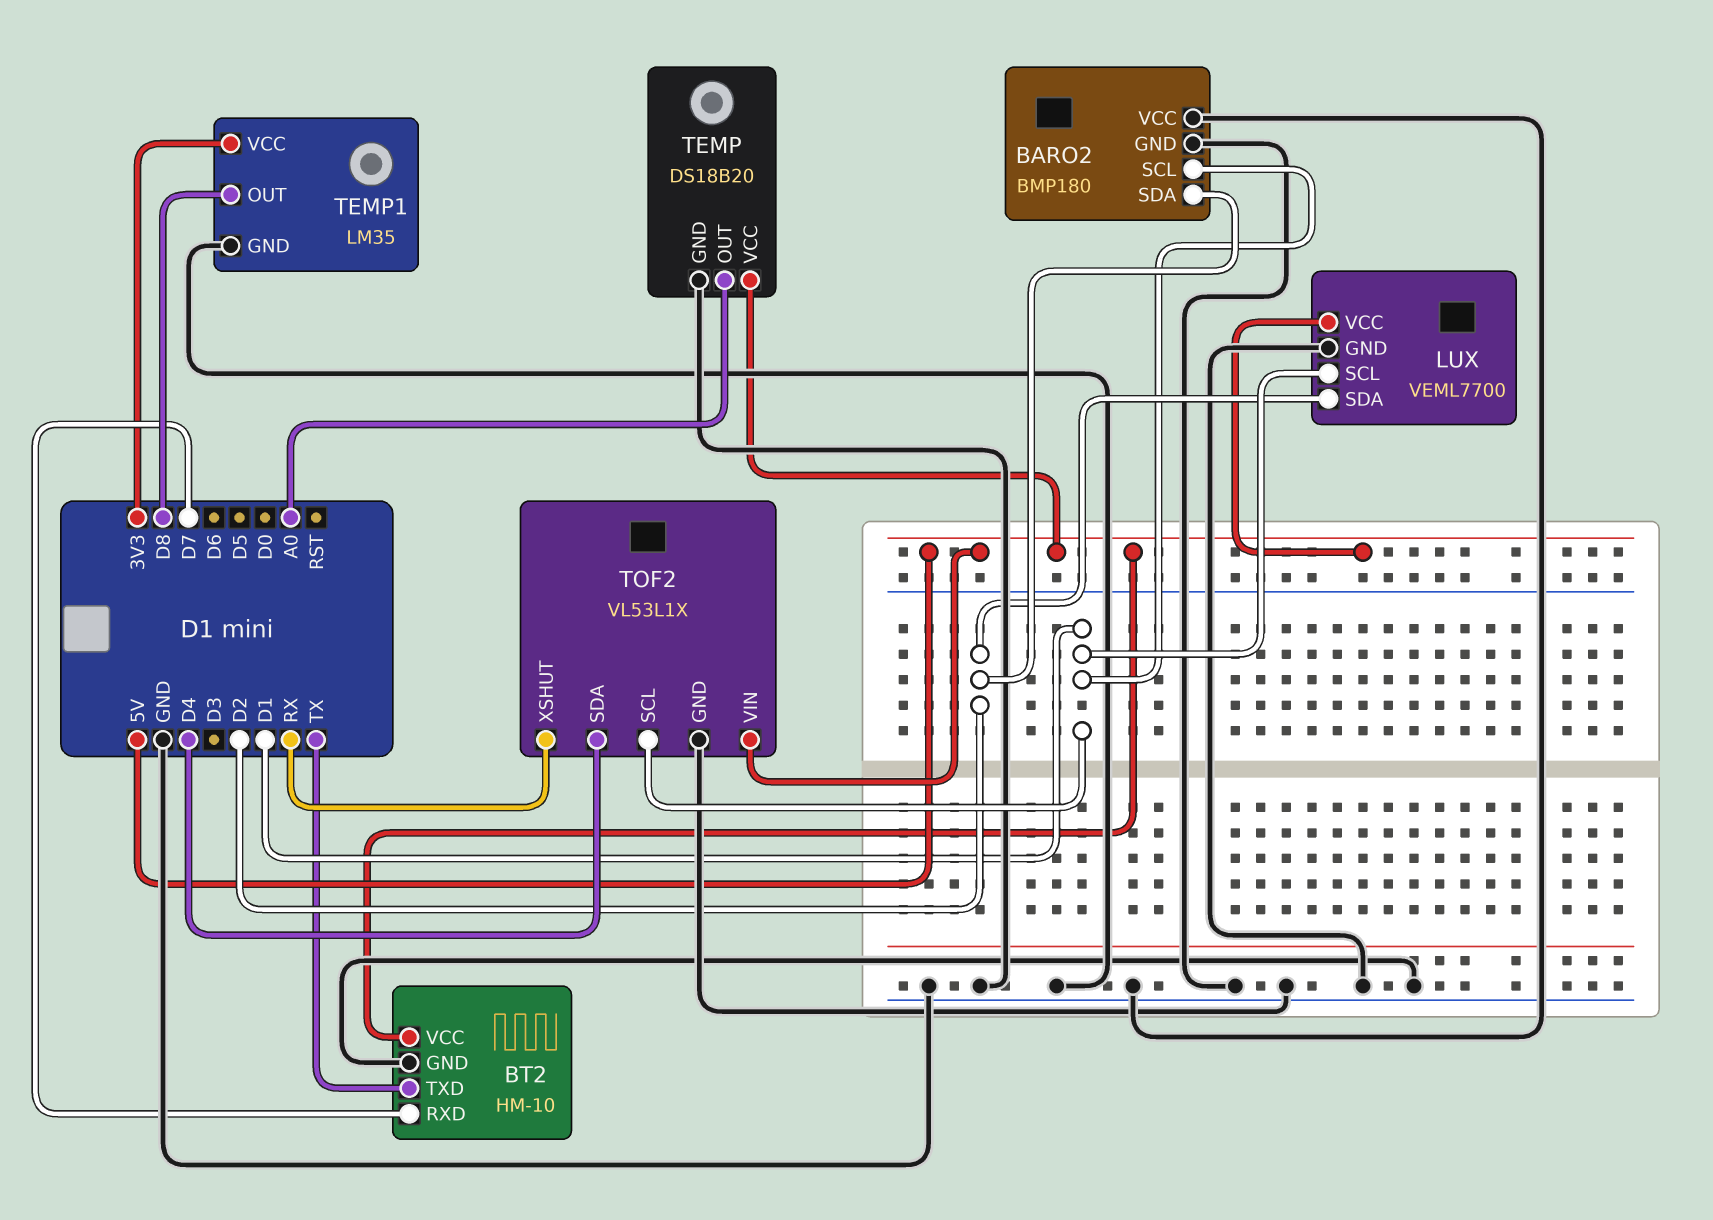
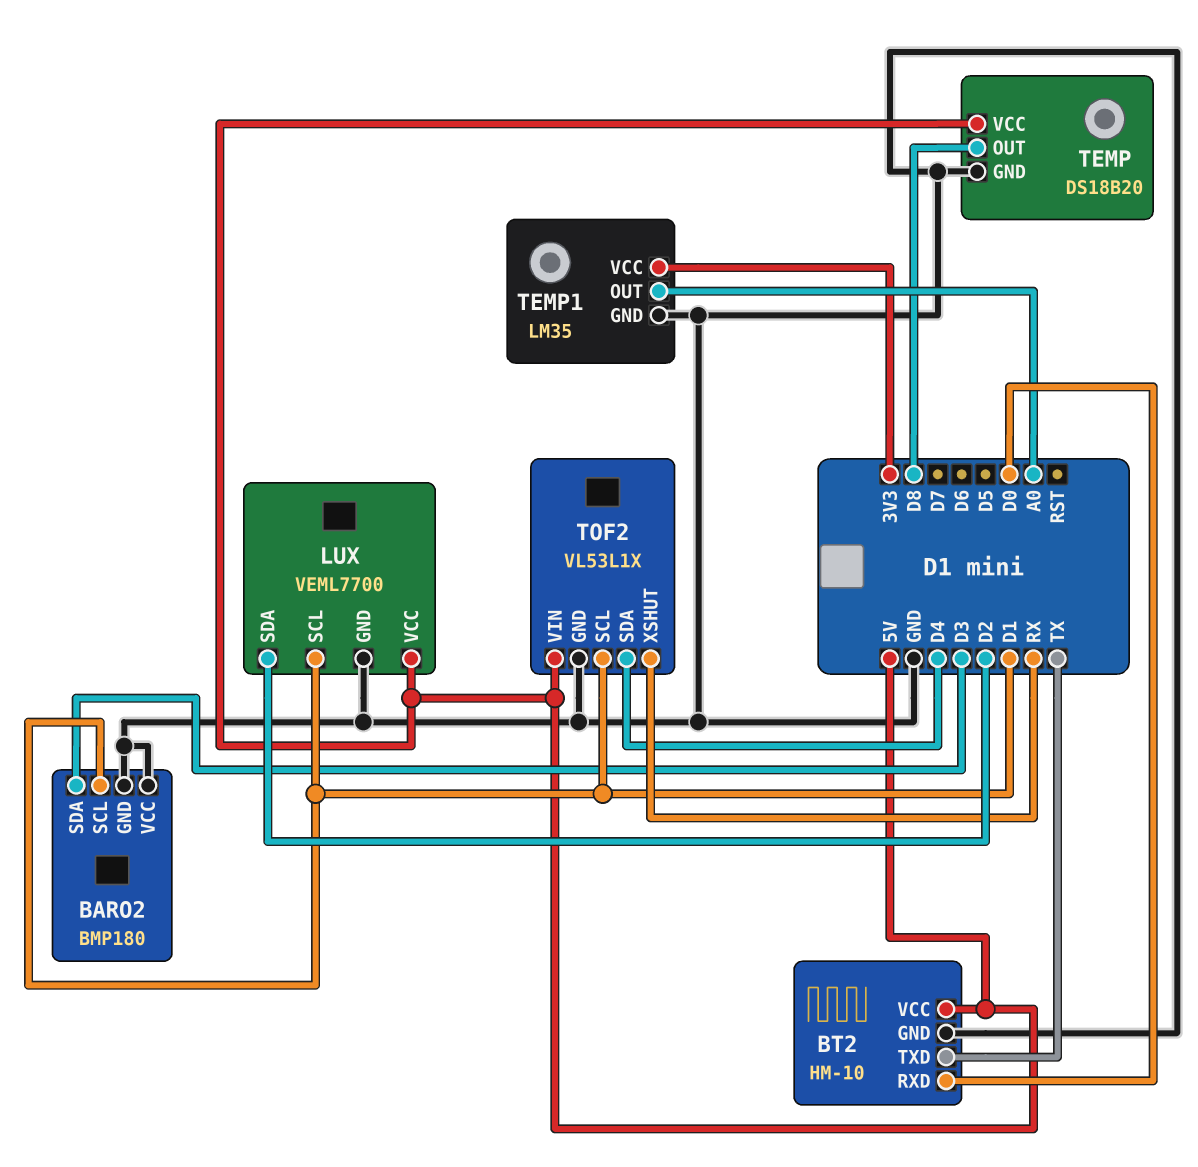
BARO2 pin SDA: D2 -> D3
BT2 pin RXD: D7 -> D0
TEMP pin OUT: A0 -> D8
TEMP1 pin OUT: D8 -> A0

